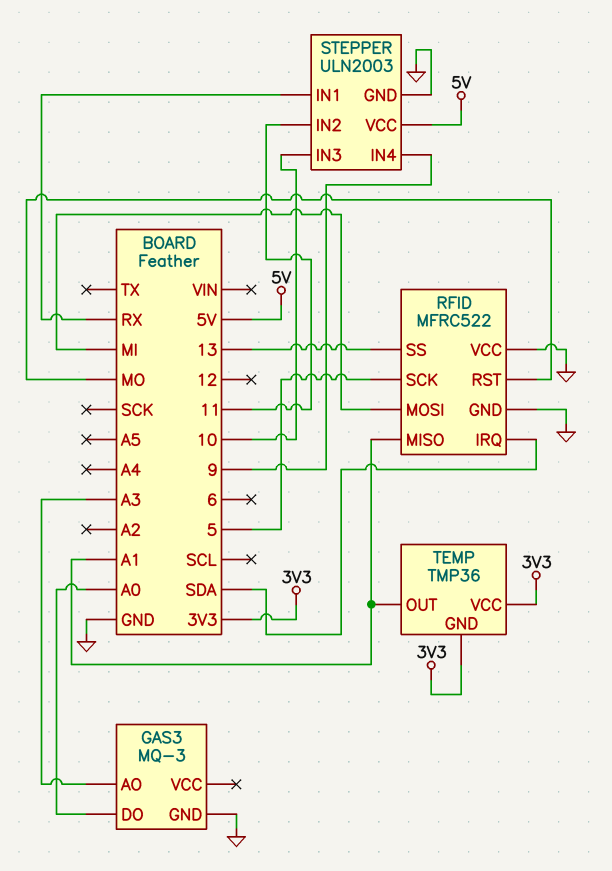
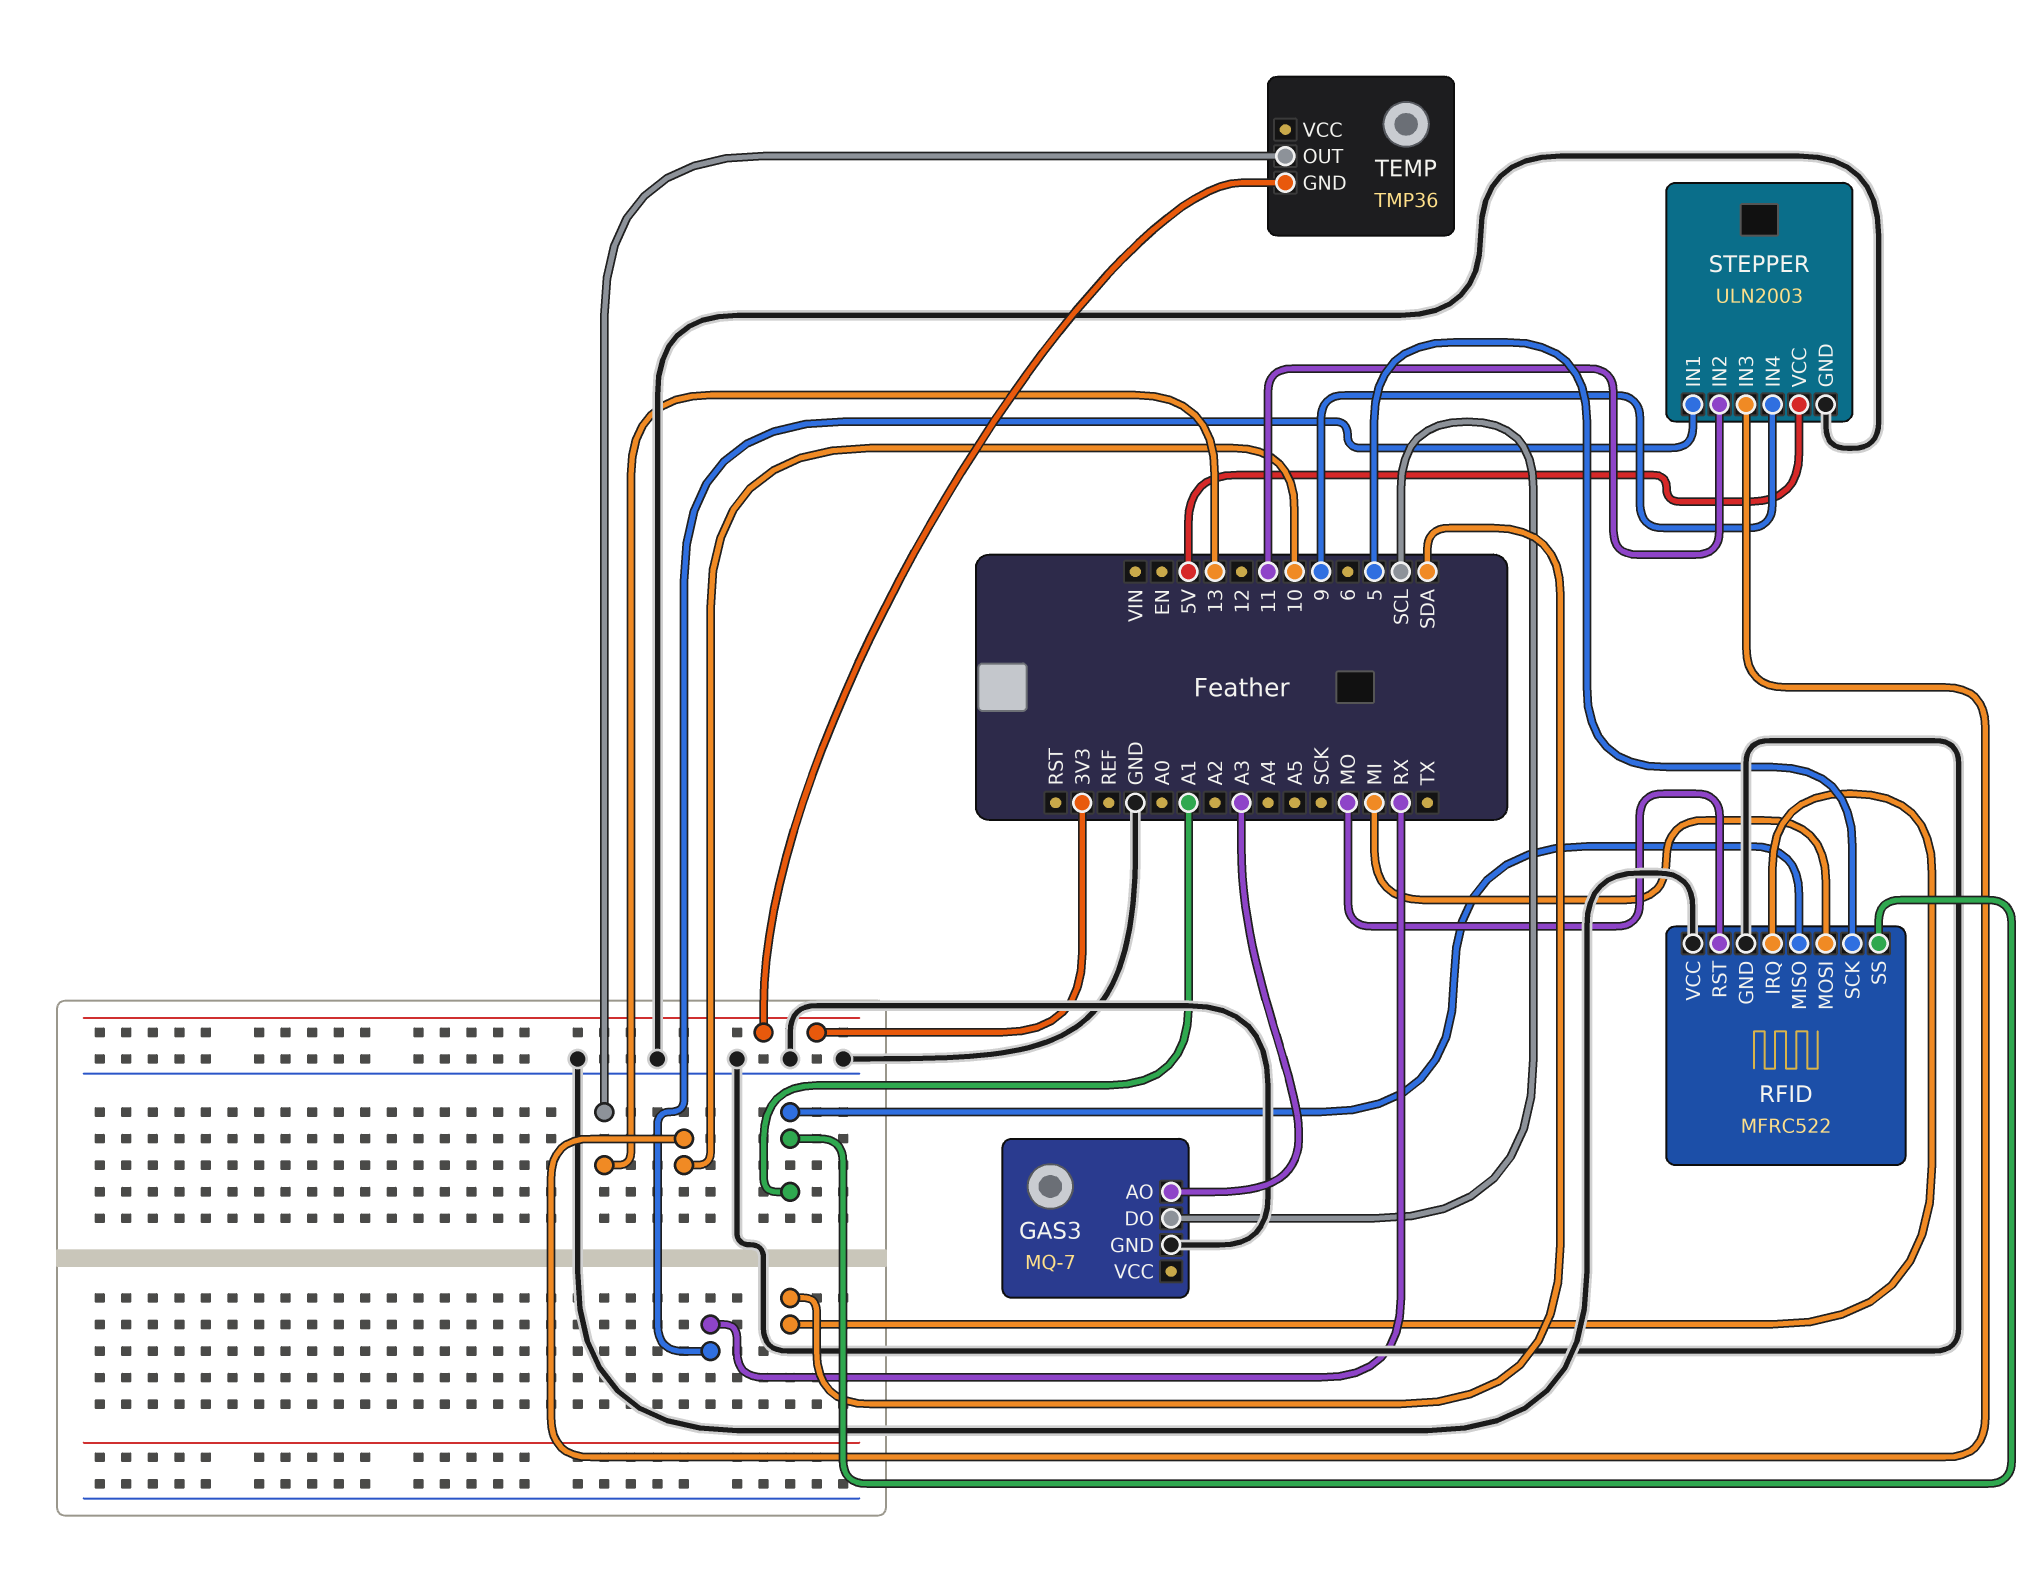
GAS3: MQ-3 -> MQ-7
GAS3 pin DO: A0 -> SCL
RFID pin SS: 13 -> A1
TEMP pin OUT: A1 -> 13
TEMP pin VCC: 3V3 -> none

